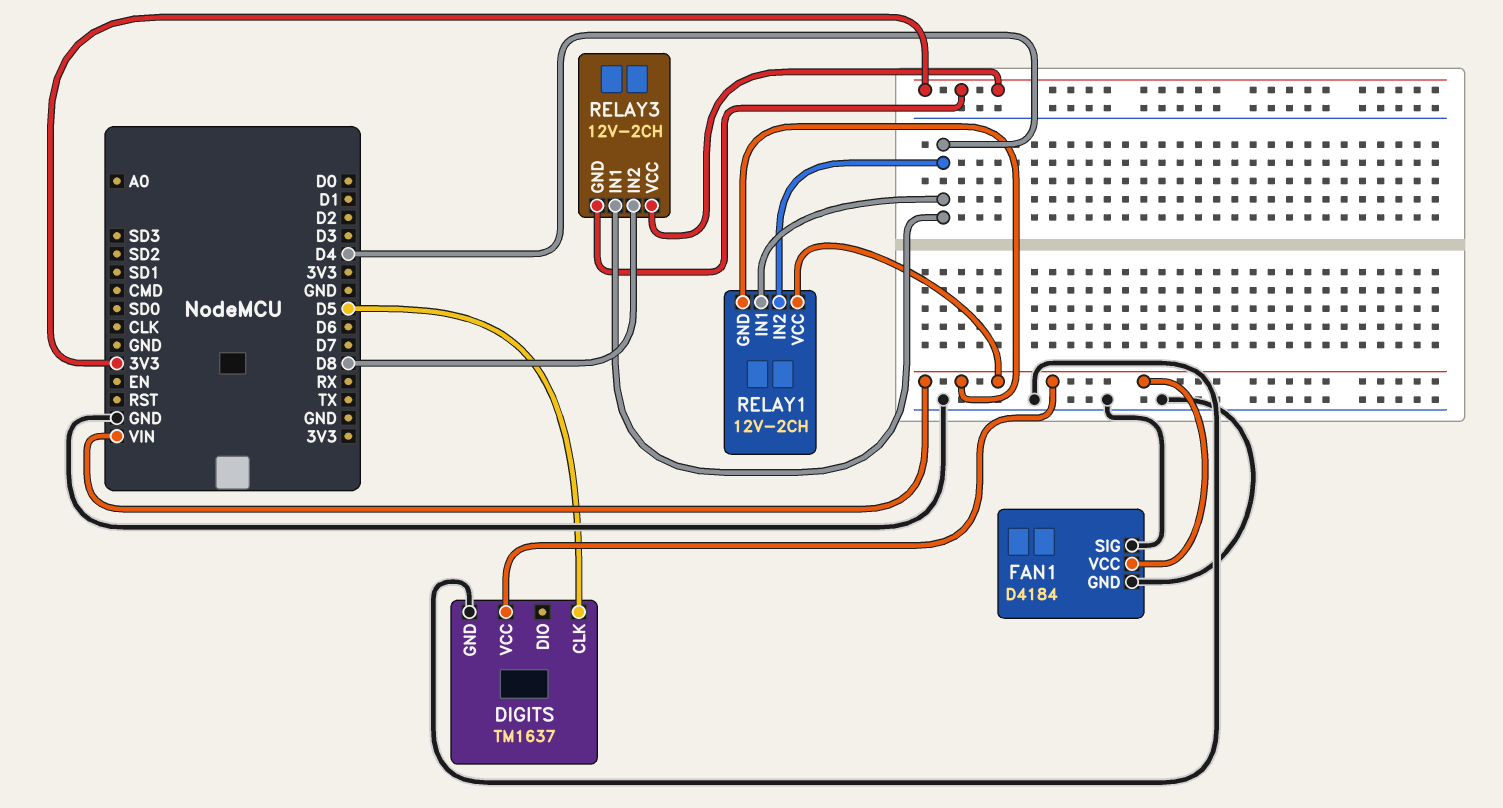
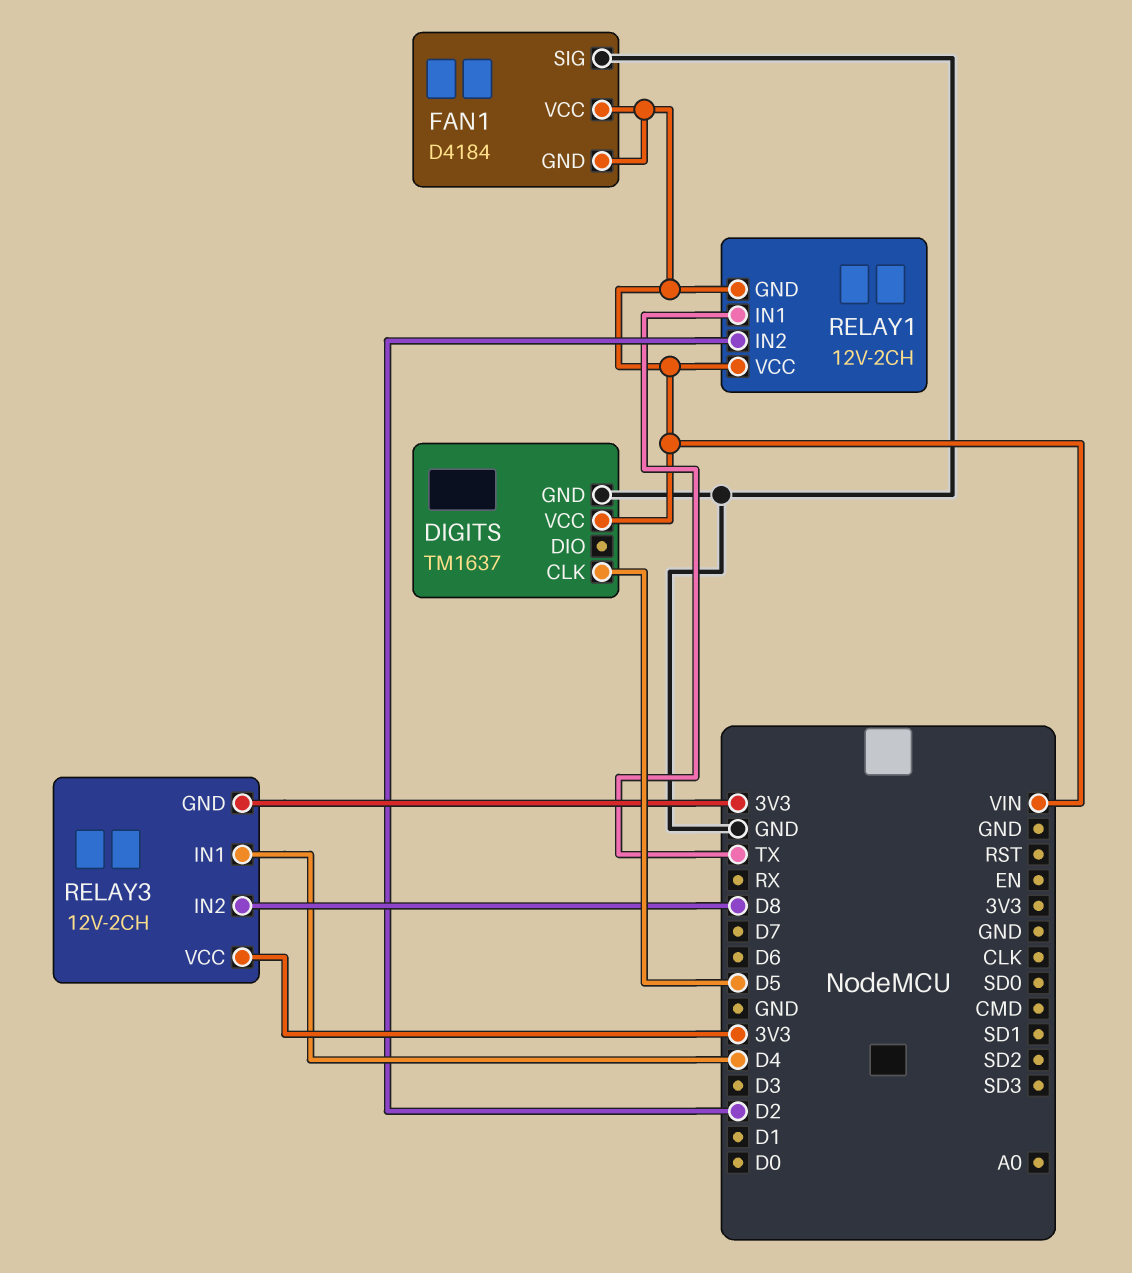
FAN1 pin GND: GND -> VIN
RELAY1 pin IN1: D4 -> TX
RELAY1 pin IN2: D4 -> D2

